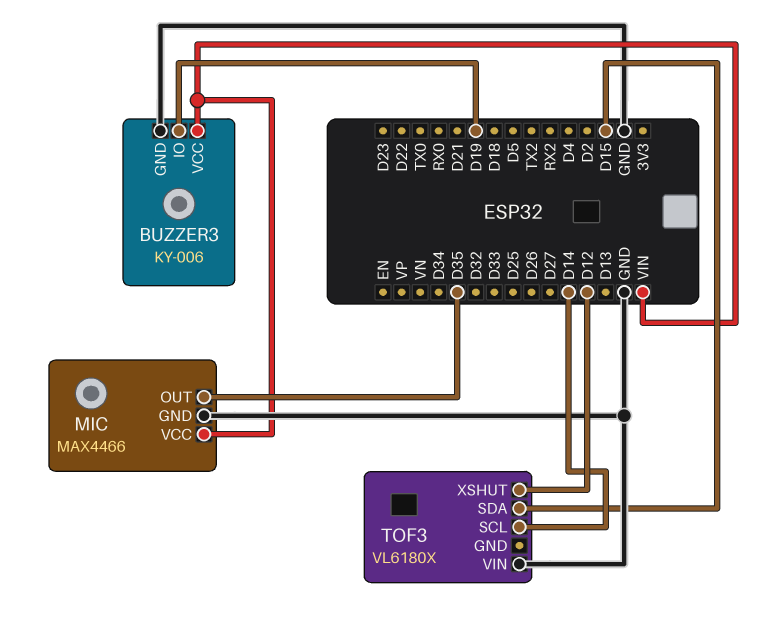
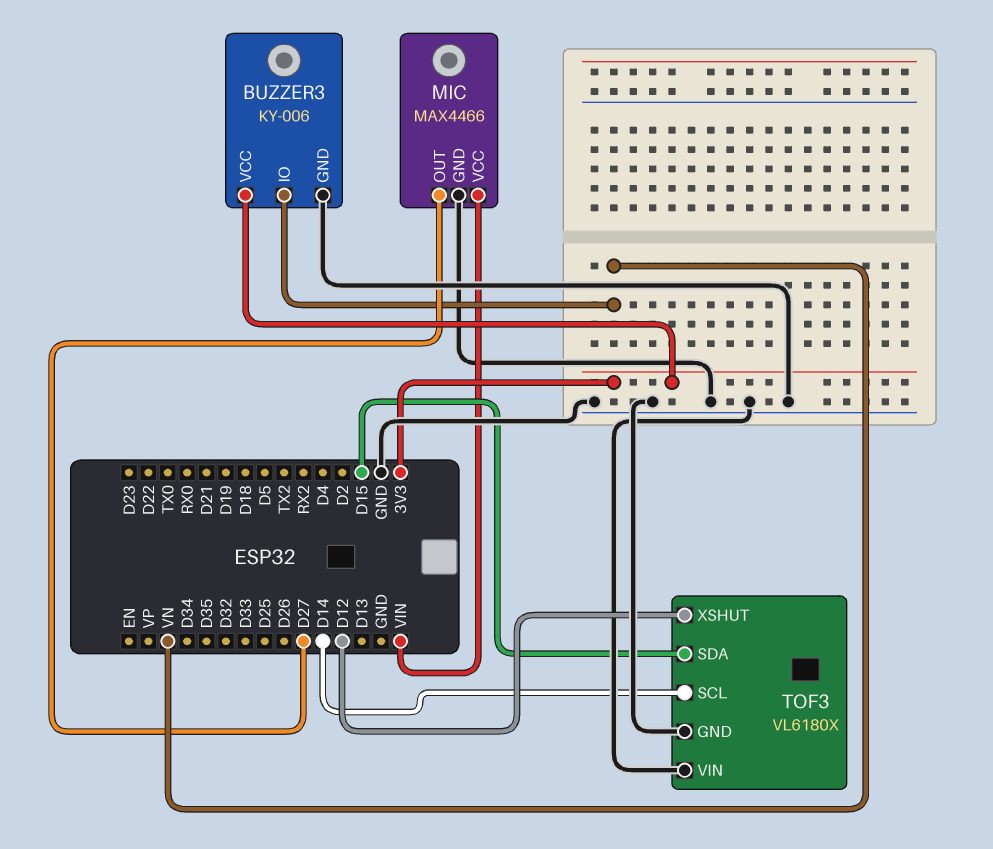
BUZZER3 pin IO: D19 -> VN
BUZZER3 pin VCC: VIN -> 3V3
MIC pin OUT: D35 -> D27
TOF3 pin GND: none -> GND

